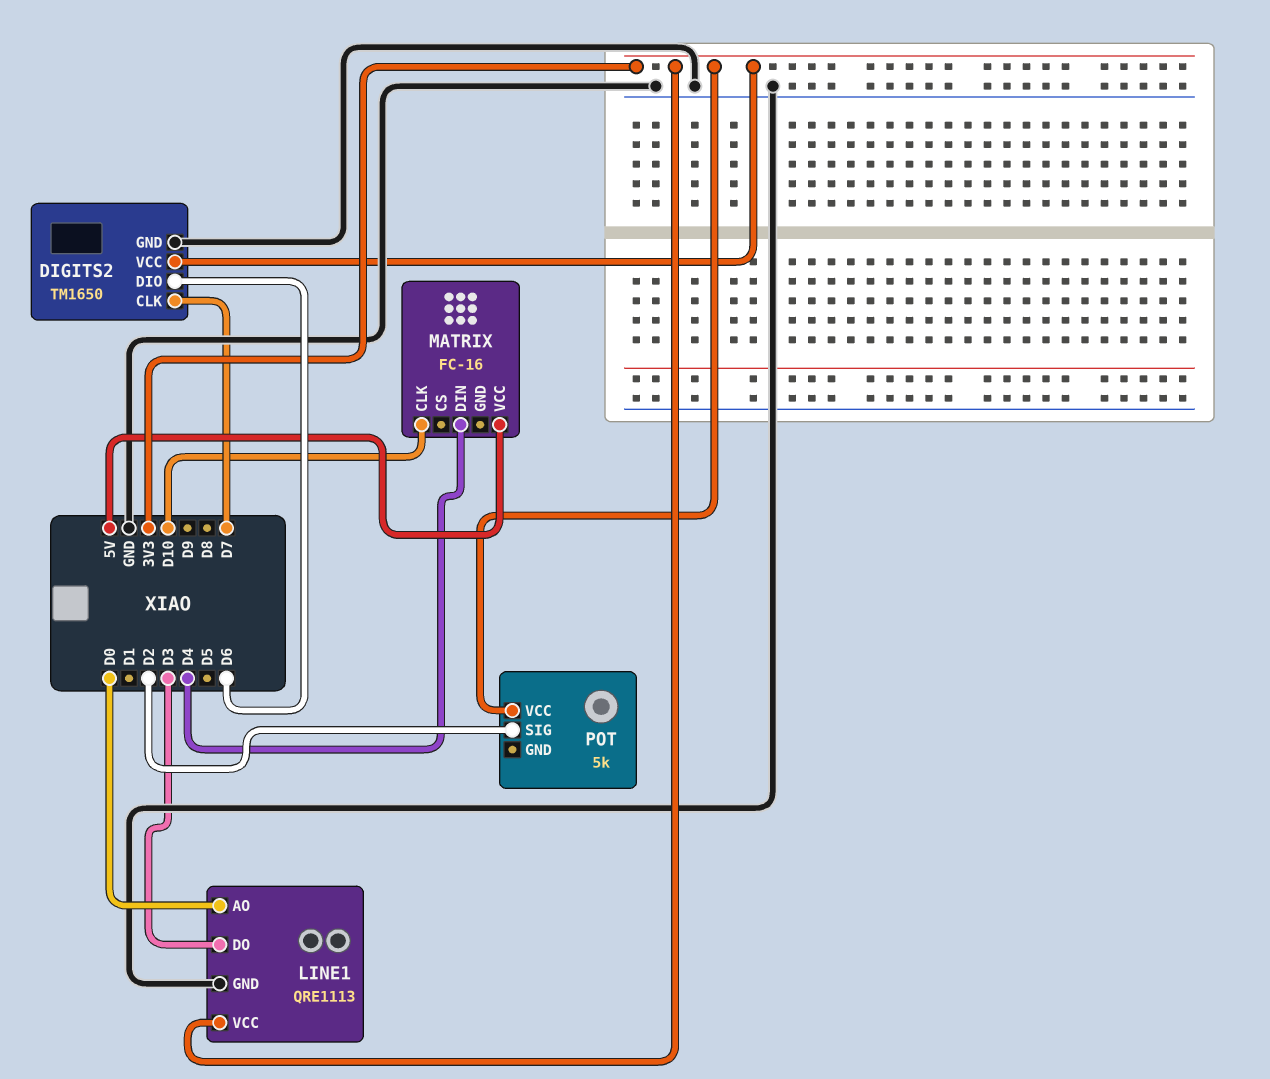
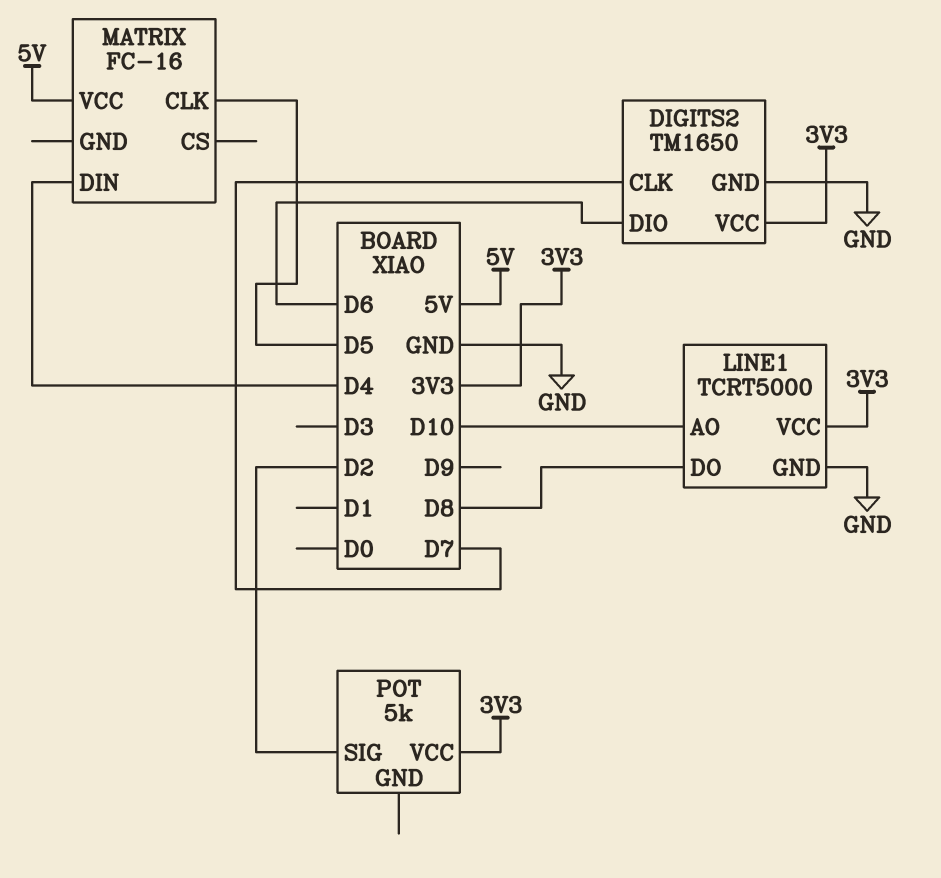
LINE1: QRE1113 -> TCRT5000
LINE1 pin AO: D0 -> D10
LINE1 pin DO: D3 -> D8
MATRIX pin CLK: D10 -> D5

